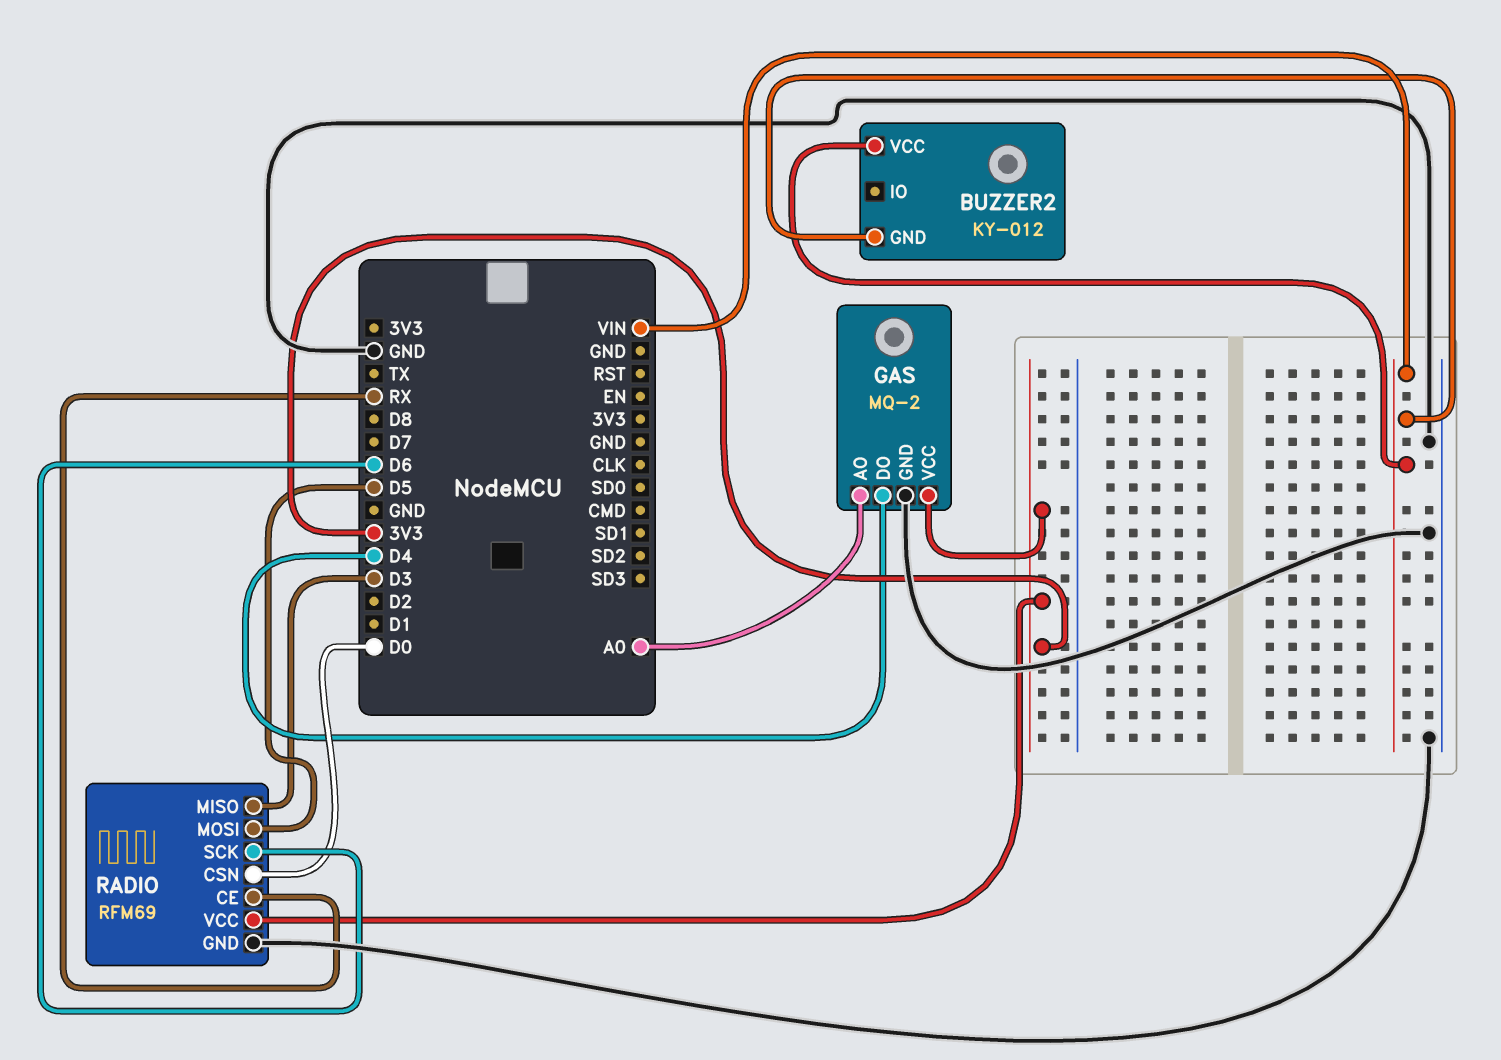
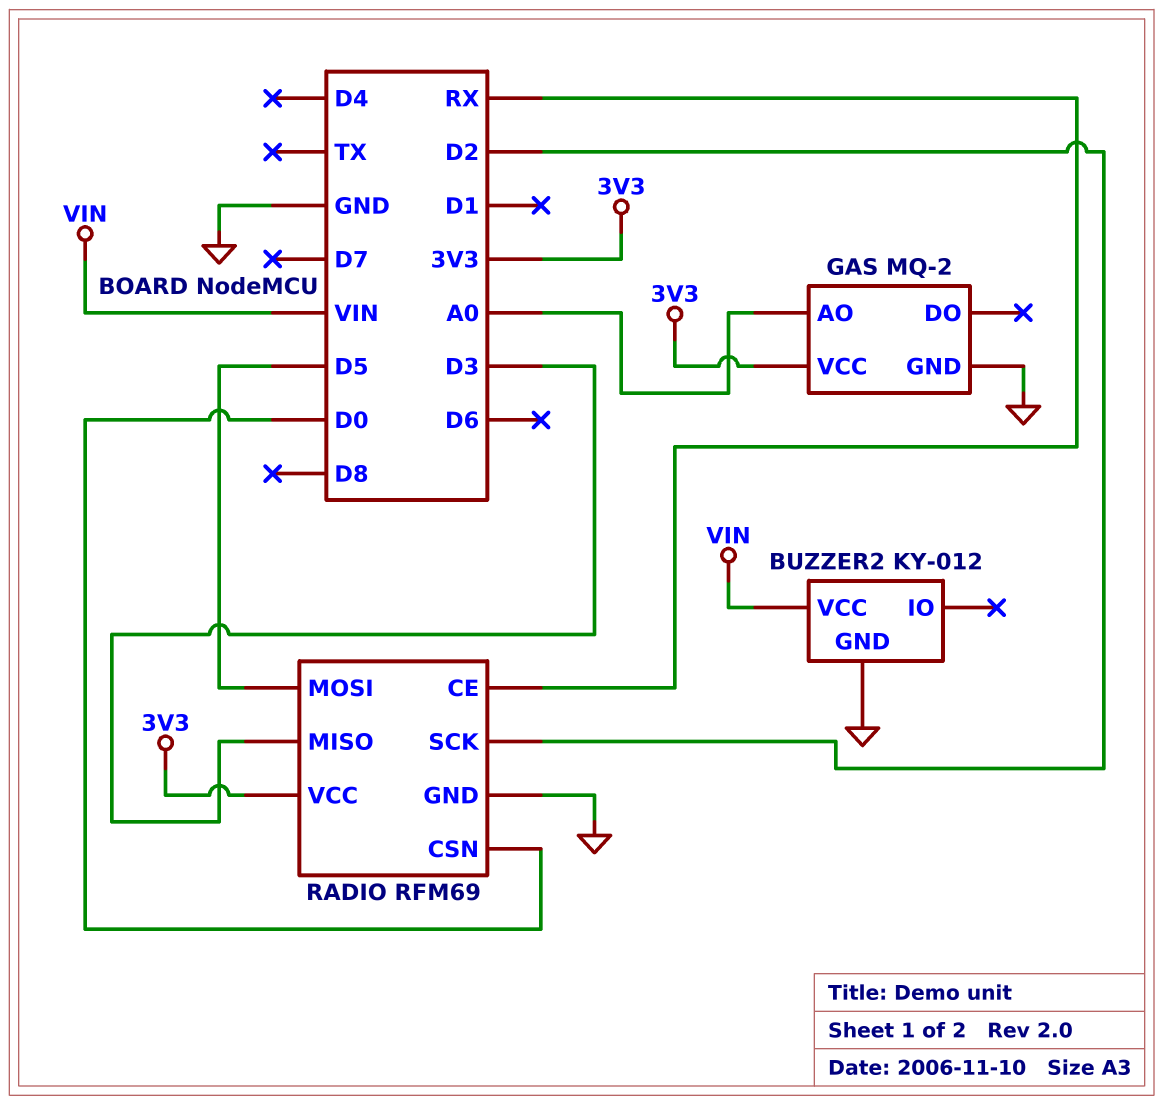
BUZZER2 pin GND: VIN -> GND
GAS pin DO: D4 -> none
RADIO pin SCK: D6 -> D2

